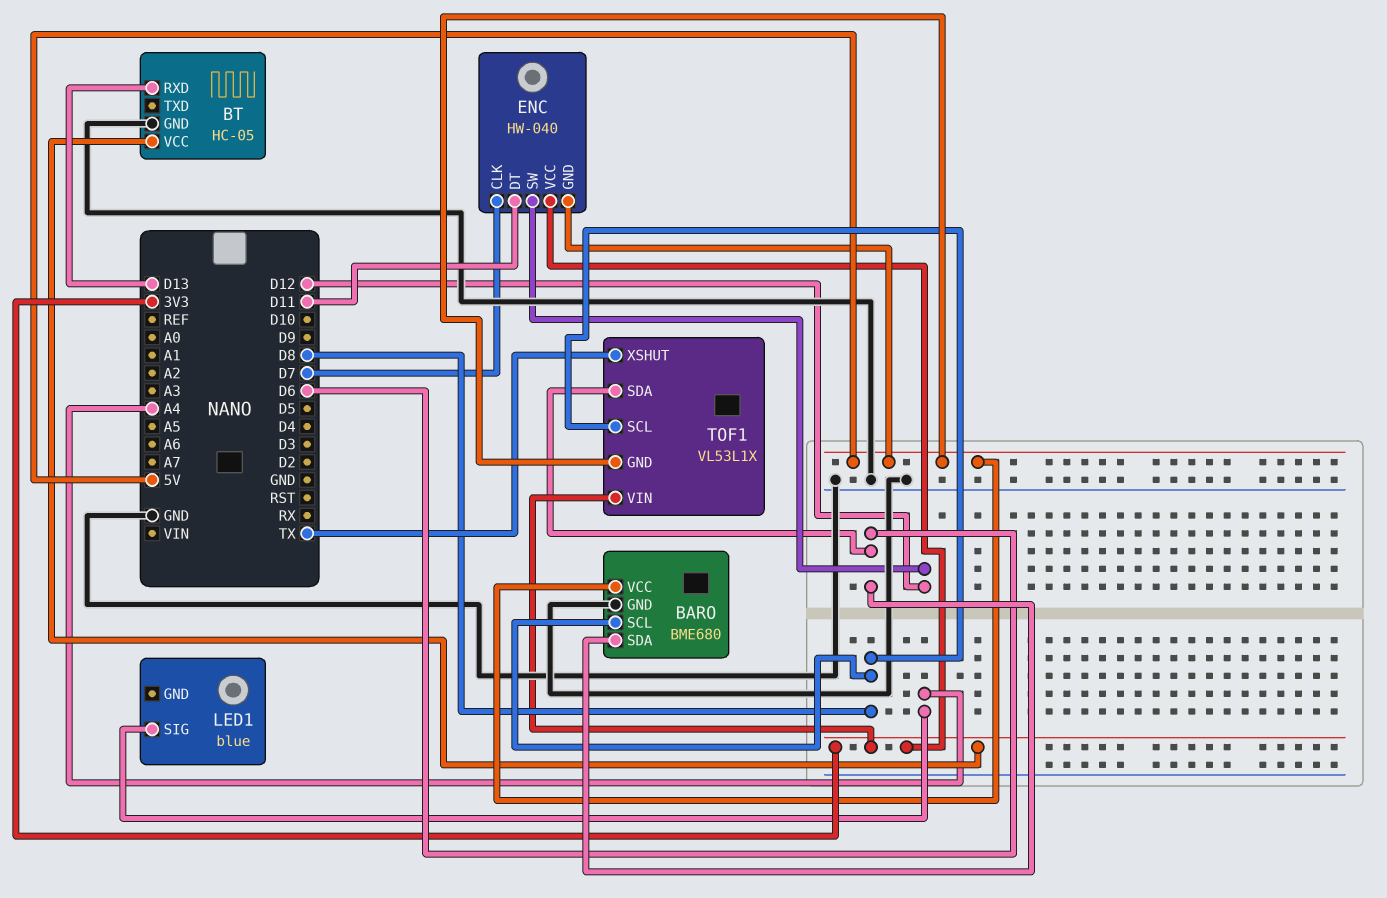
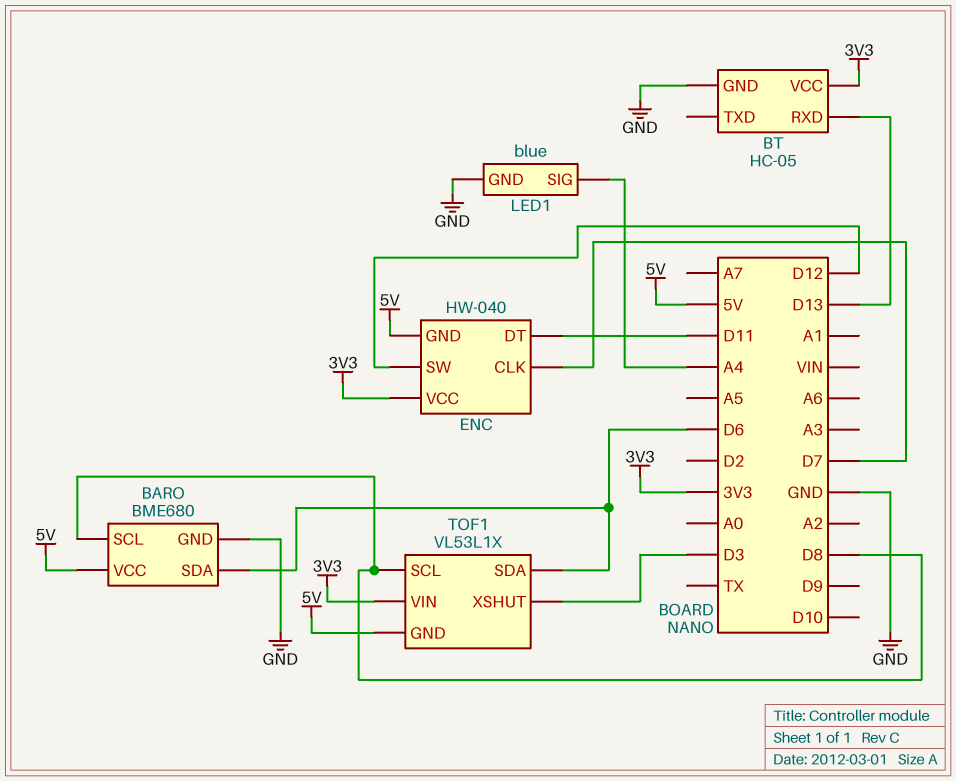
LED1 pin GND: none -> GND
TOF1 pin XSHUT: TX -> D3

